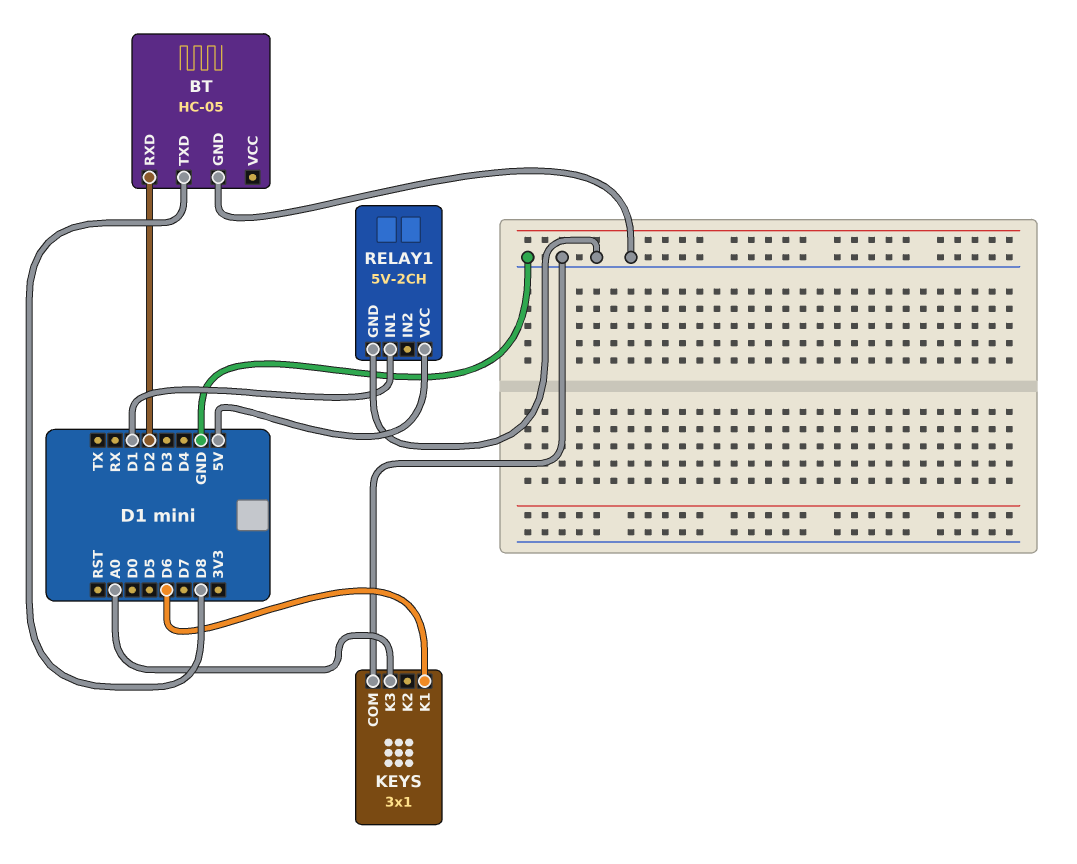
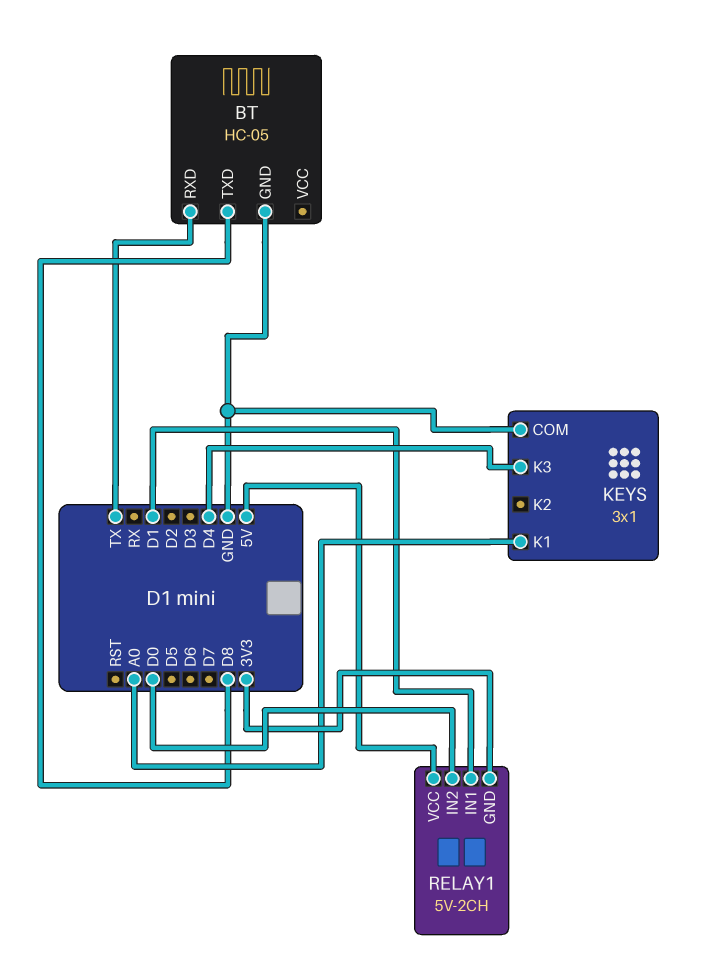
BT pin RXD: D2 -> TX
KEYS pin K1: D6 -> A0
KEYS pin K3: A0 -> D4
RELAY1 pin GND: GND -> 3V3
RELAY1 pin IN2: none -> D0

